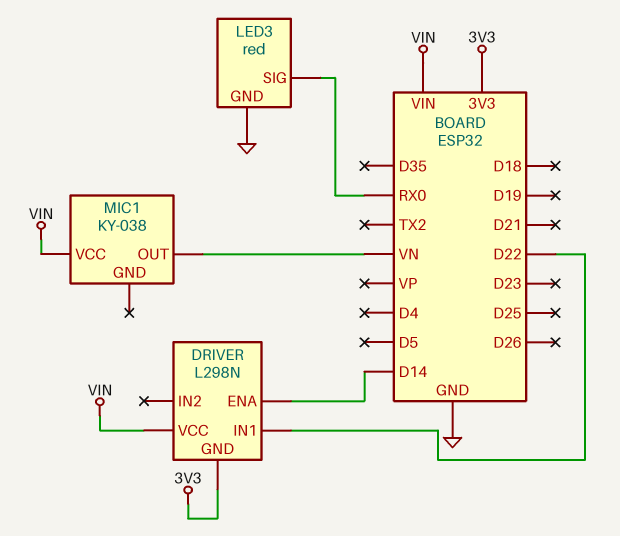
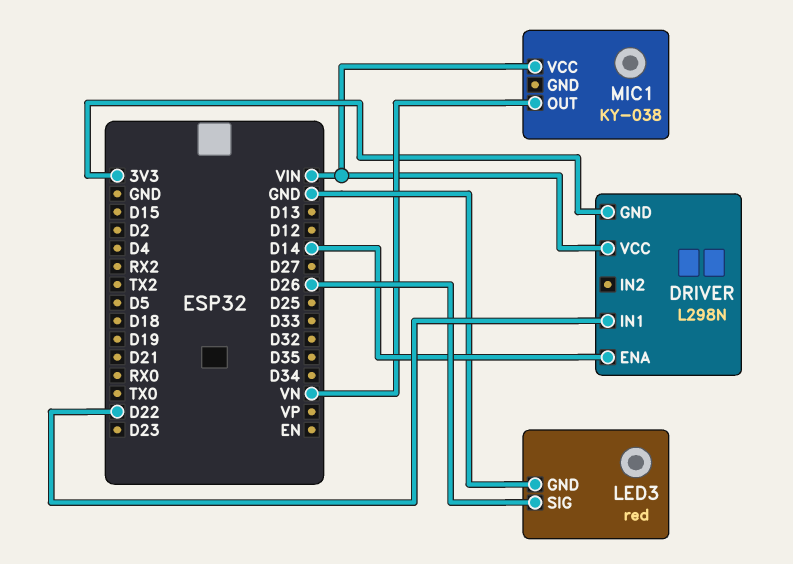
LED3 pin SIG: RX0 -> D26

